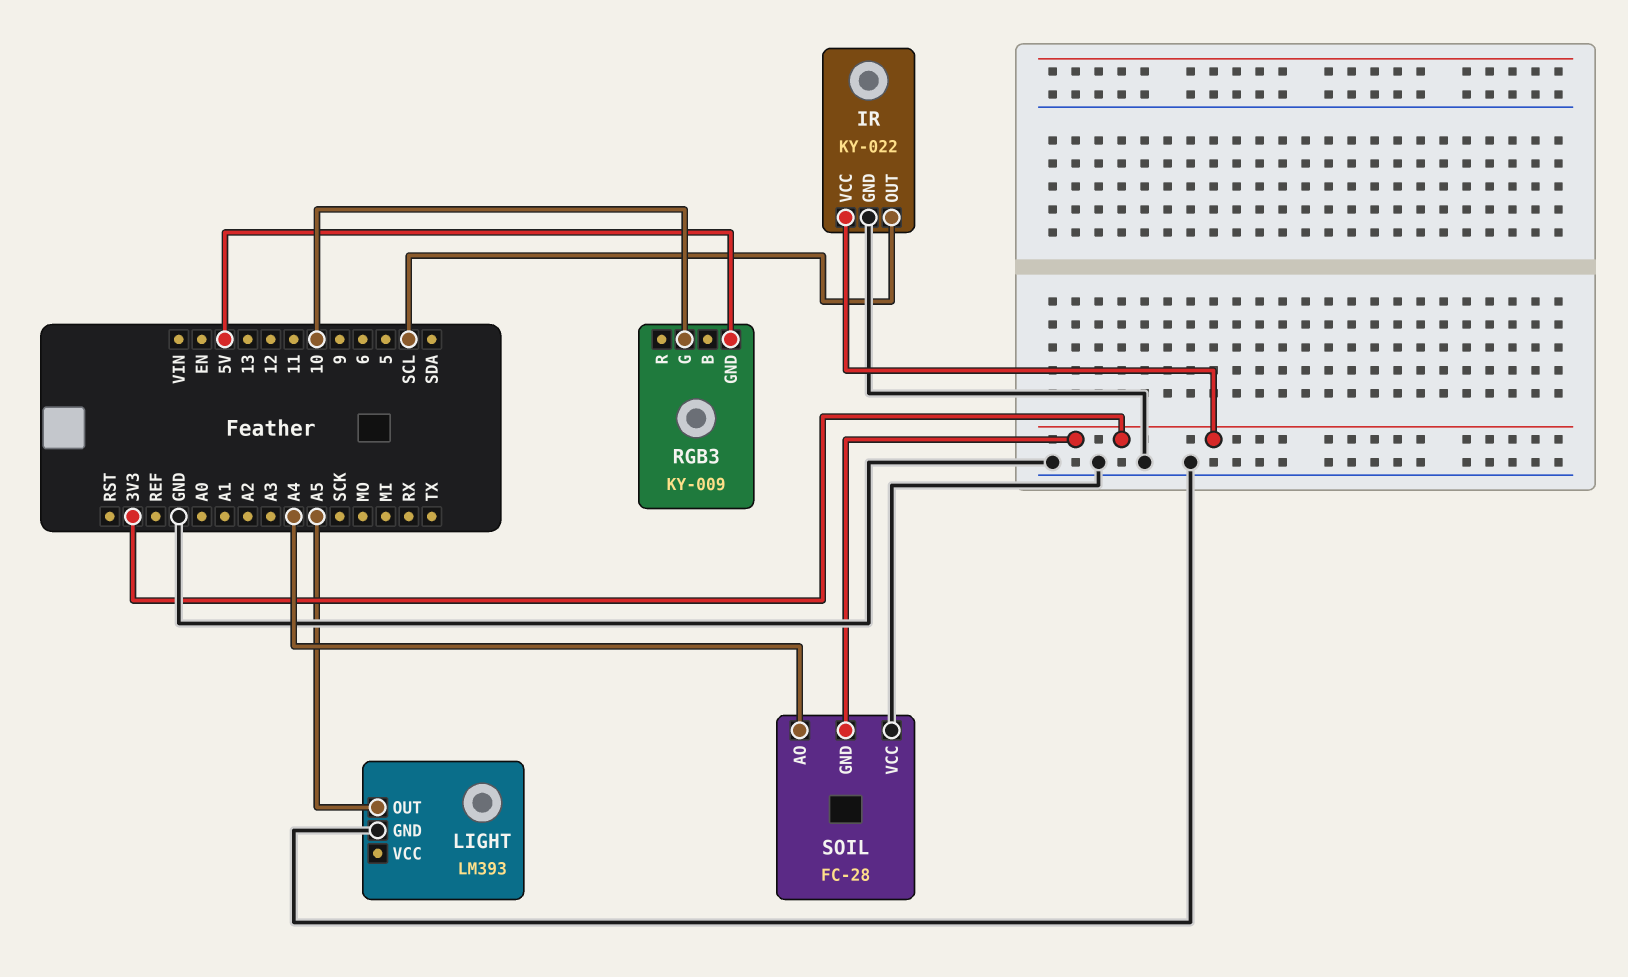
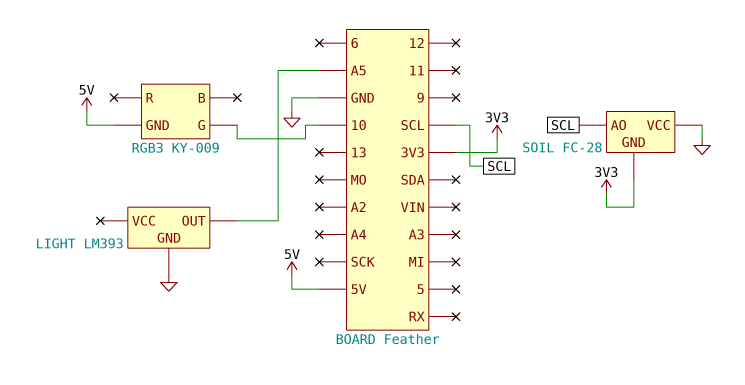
IR: KY-022 -> none
IR pin GND: GND -> none
IR pin OUT: SCL -> none
IR pin VCC: 3V3 -> none
SOIL pin AO: A4 -> SCL

